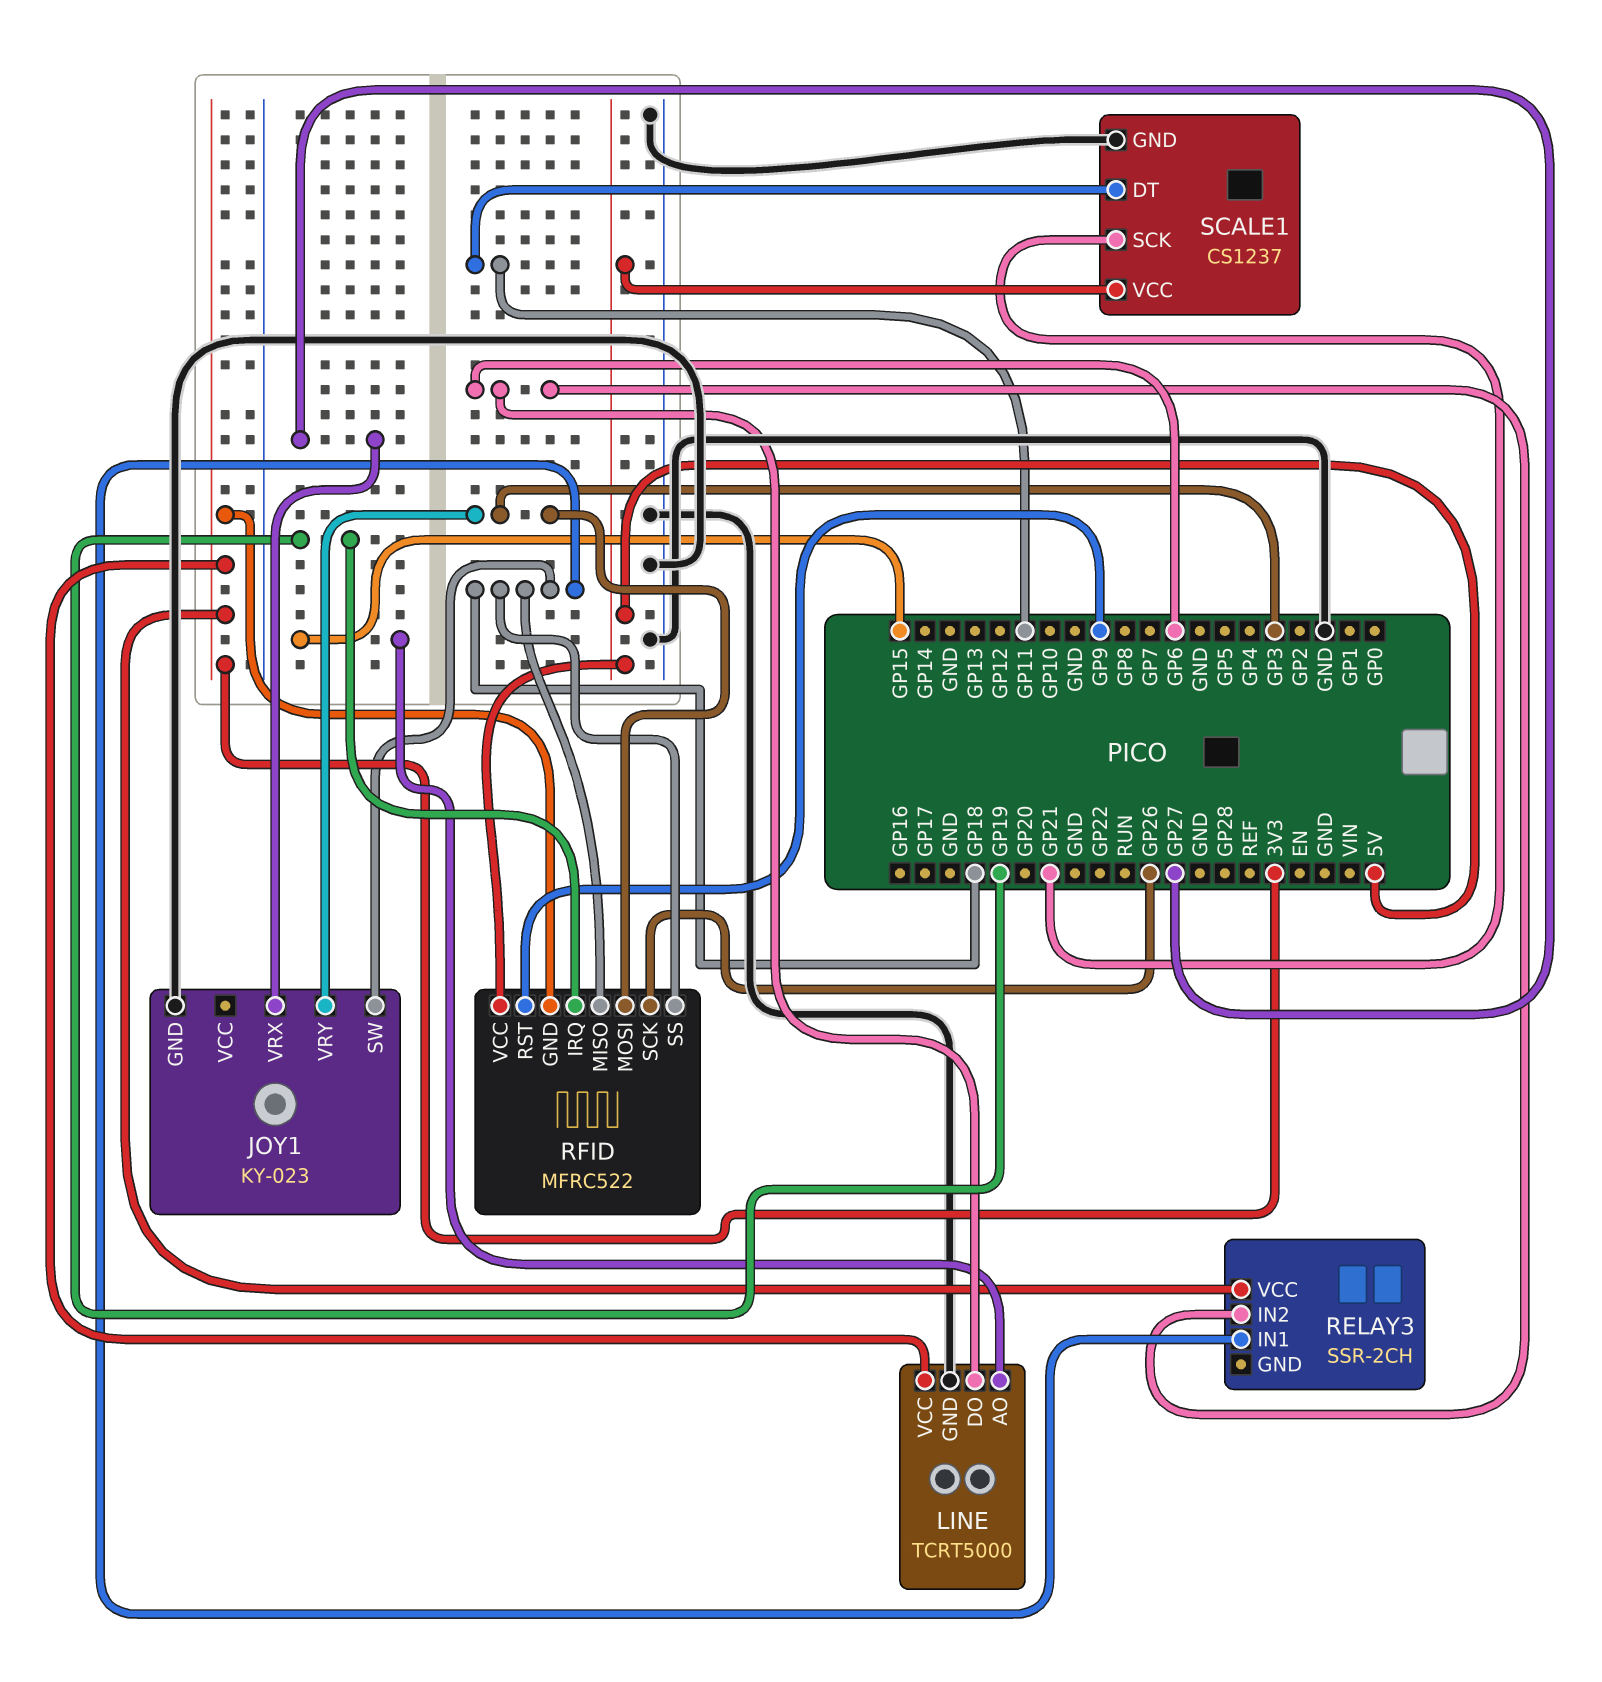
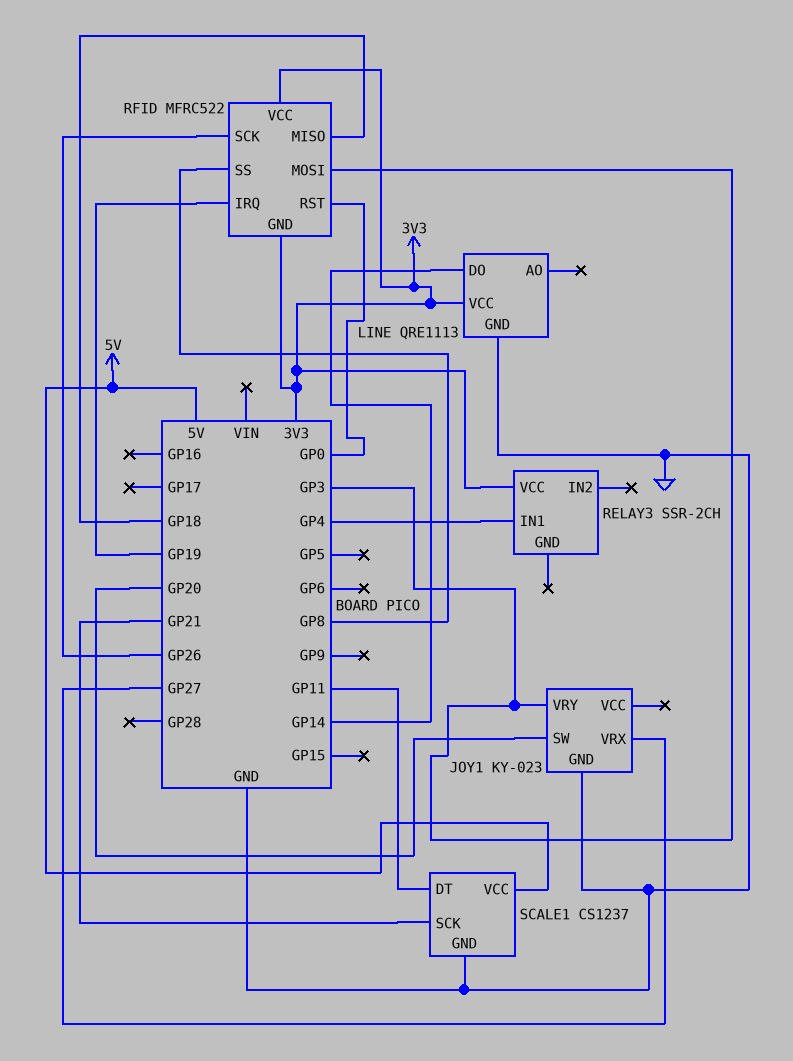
JOY1 pin SW: GP18 -> GP20
LINE: TCRT5000 -> QRE1113
LINE pin AO: GP15 -> none
LINE pin DO: GP6 -> GP14
RELAY3 pin IN1: GP18 -> GP4
RELAY3 pin IN2: GP6 -> none
RFID pin RST: GP9 -> GP0
RFID pin SS: GP18 -> GP8
RFID pin VCC: 5V -> 3V3

